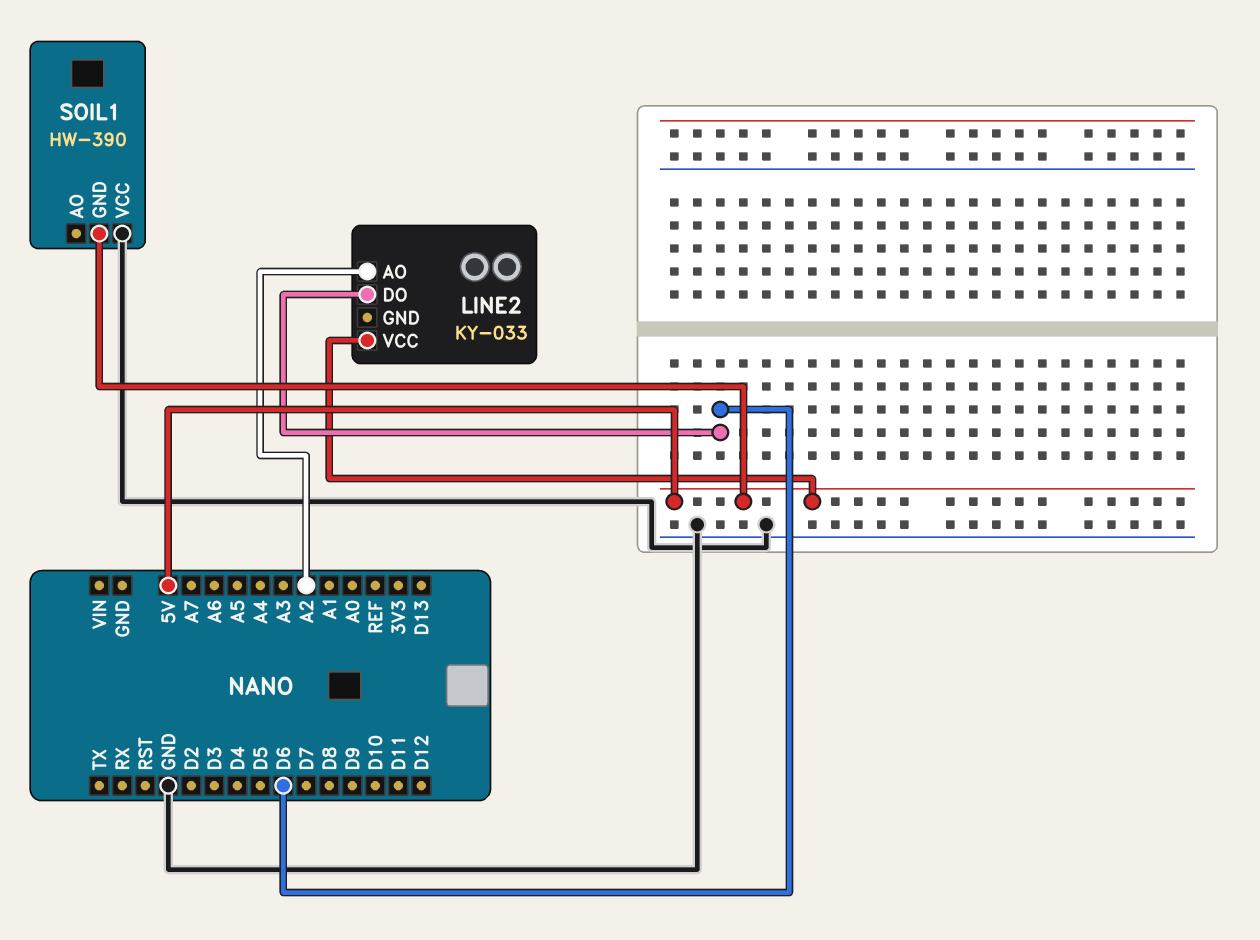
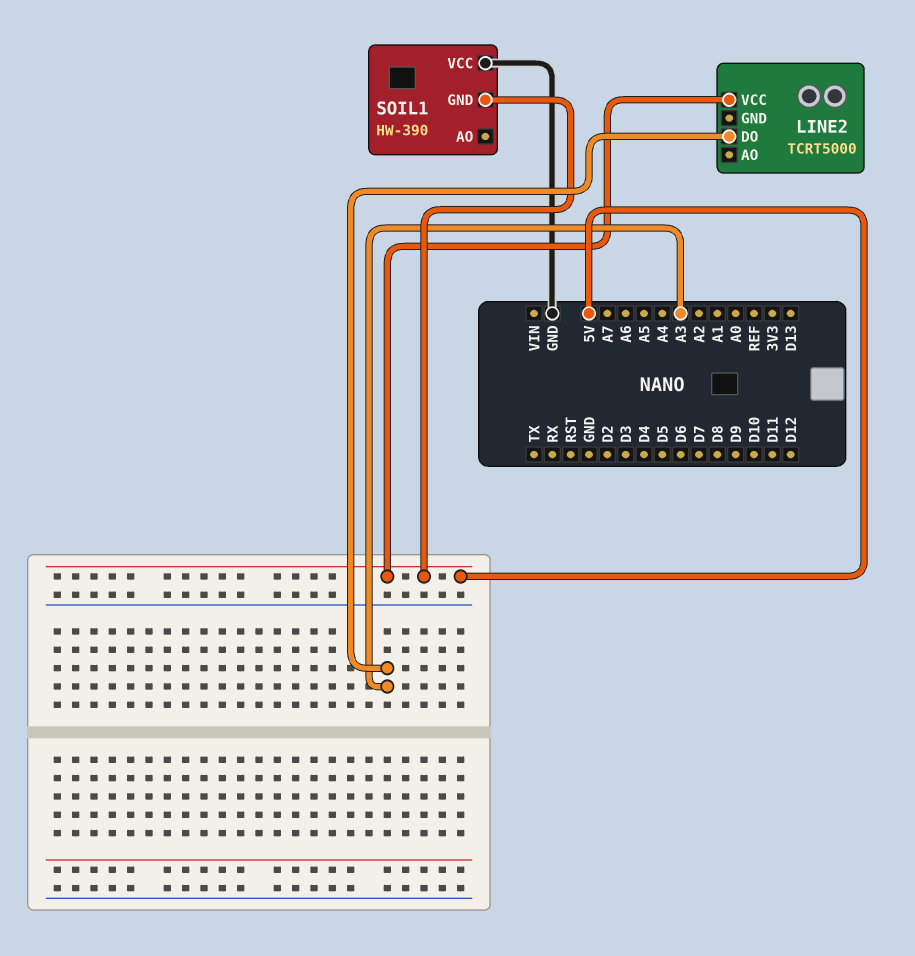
LINE2: KY-033 -> TCRT5000
LINE2 pin AO: A2 -> none
LINE2 pin DO: D6 -> A3

